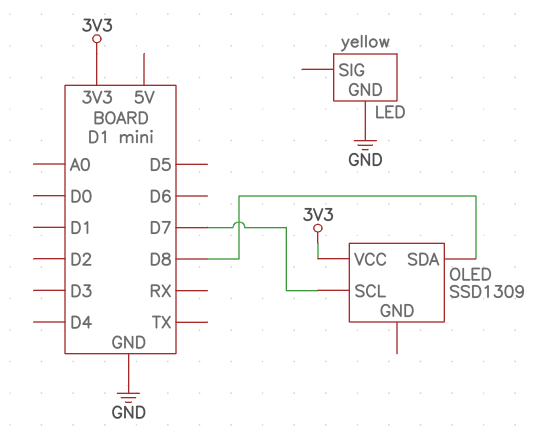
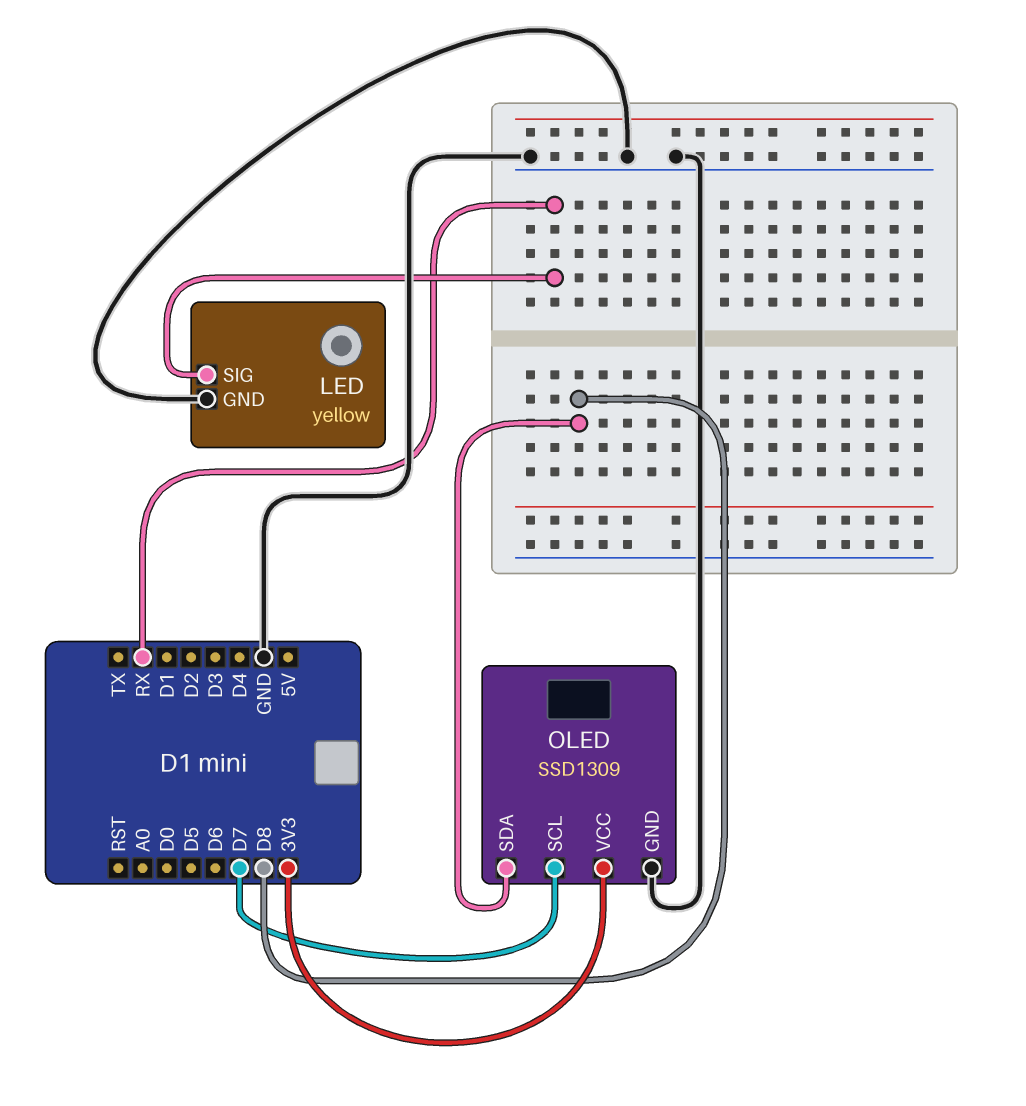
LED pin SIG: none -> RX
OLED pin GND: none -> GND

